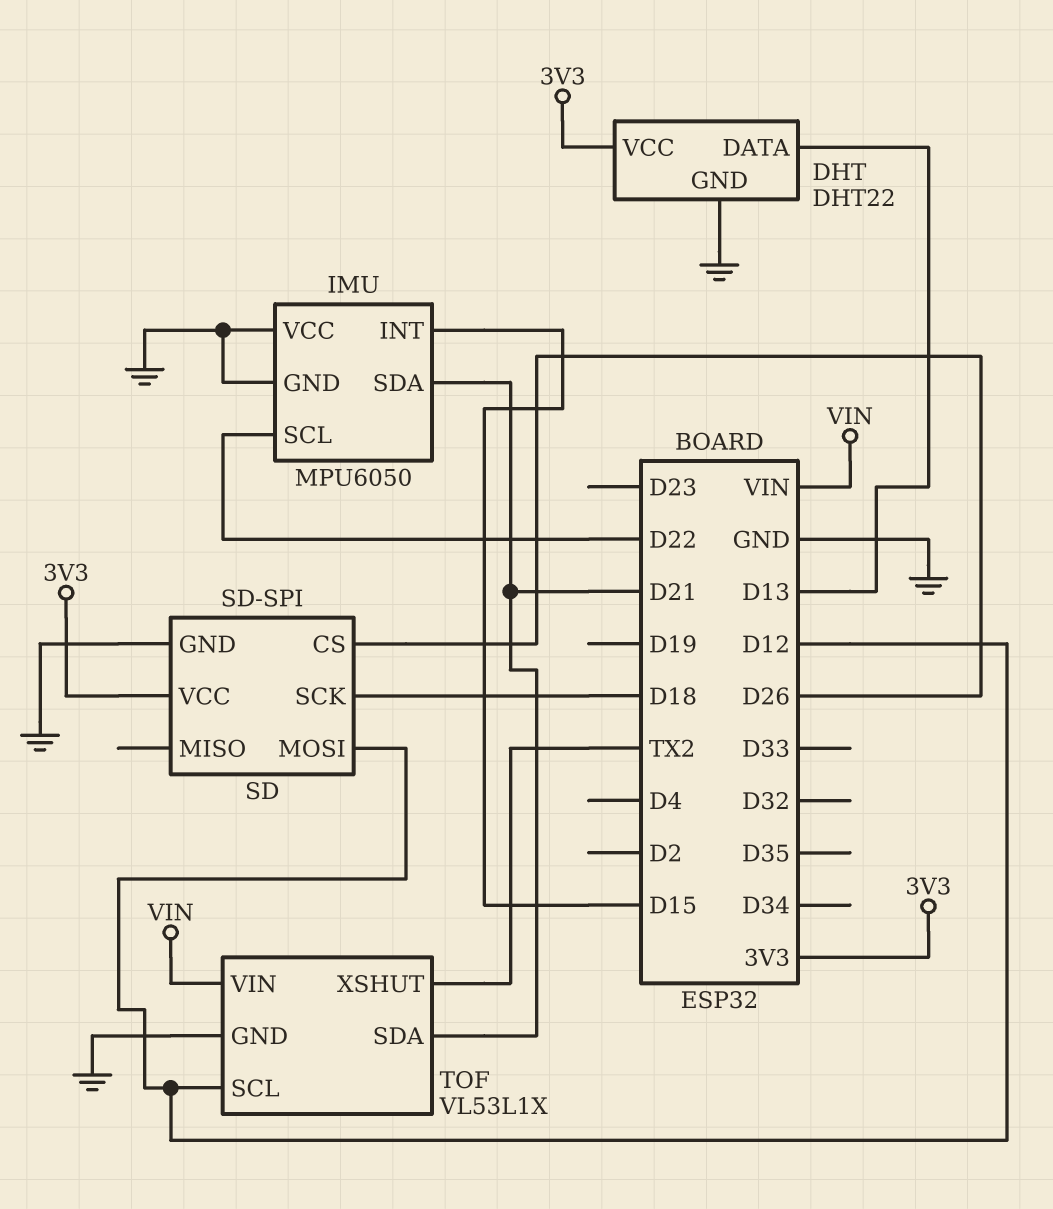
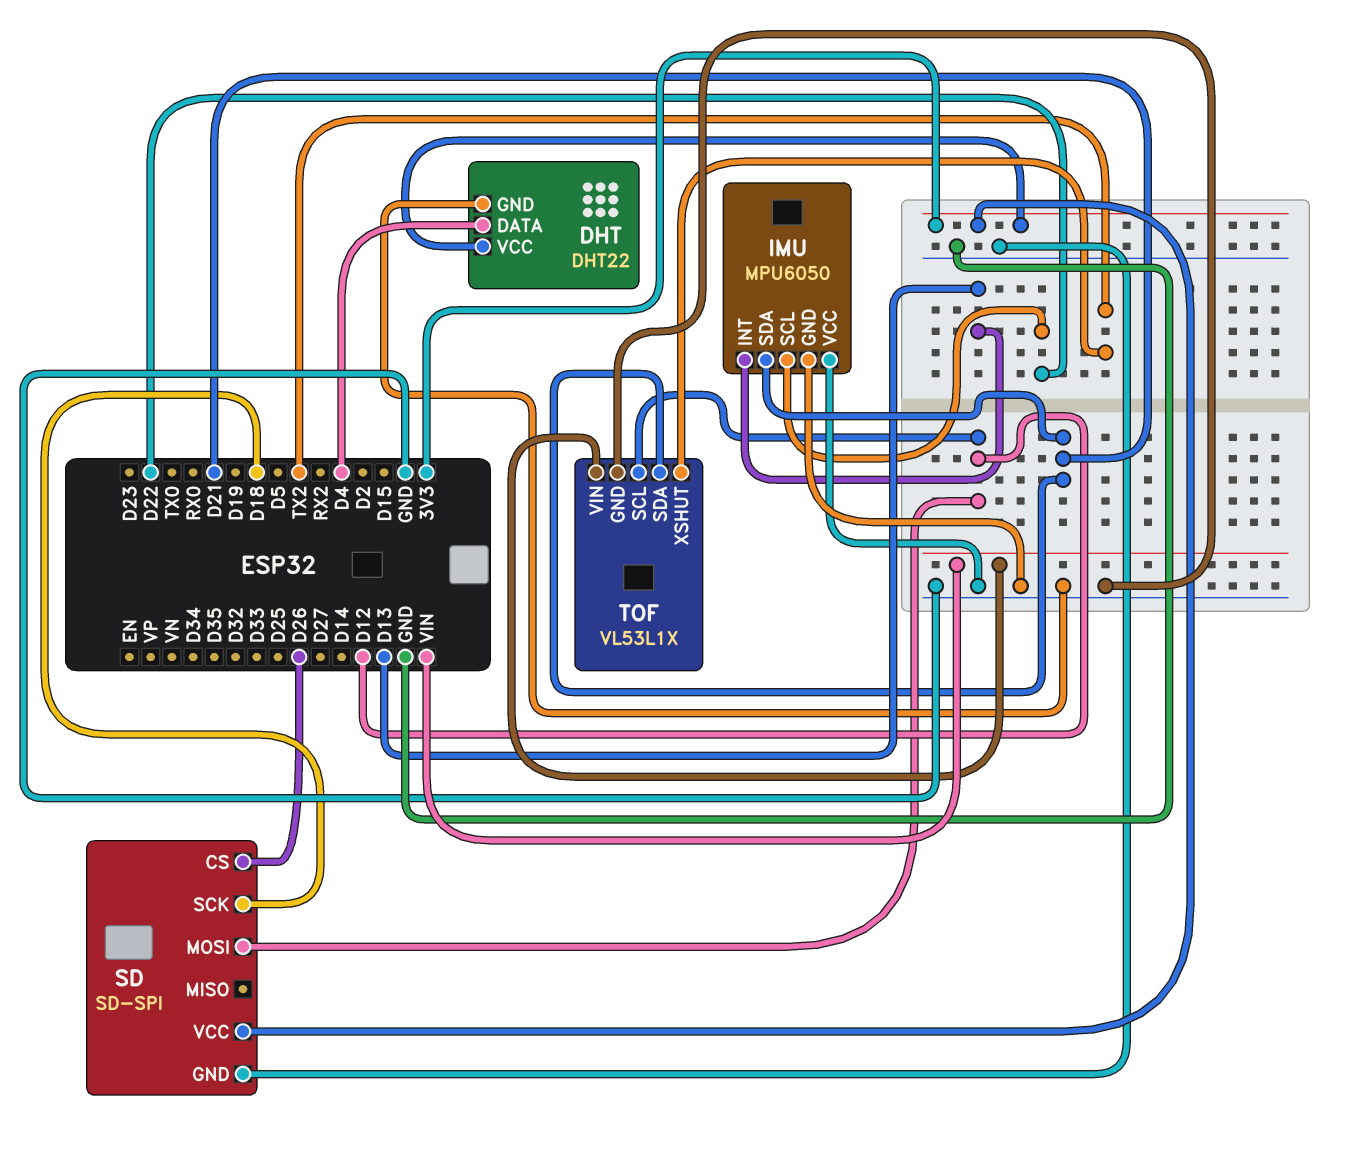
DHT pin DATA: D13 -> D4
IMU pin INT: D15 -> D13

